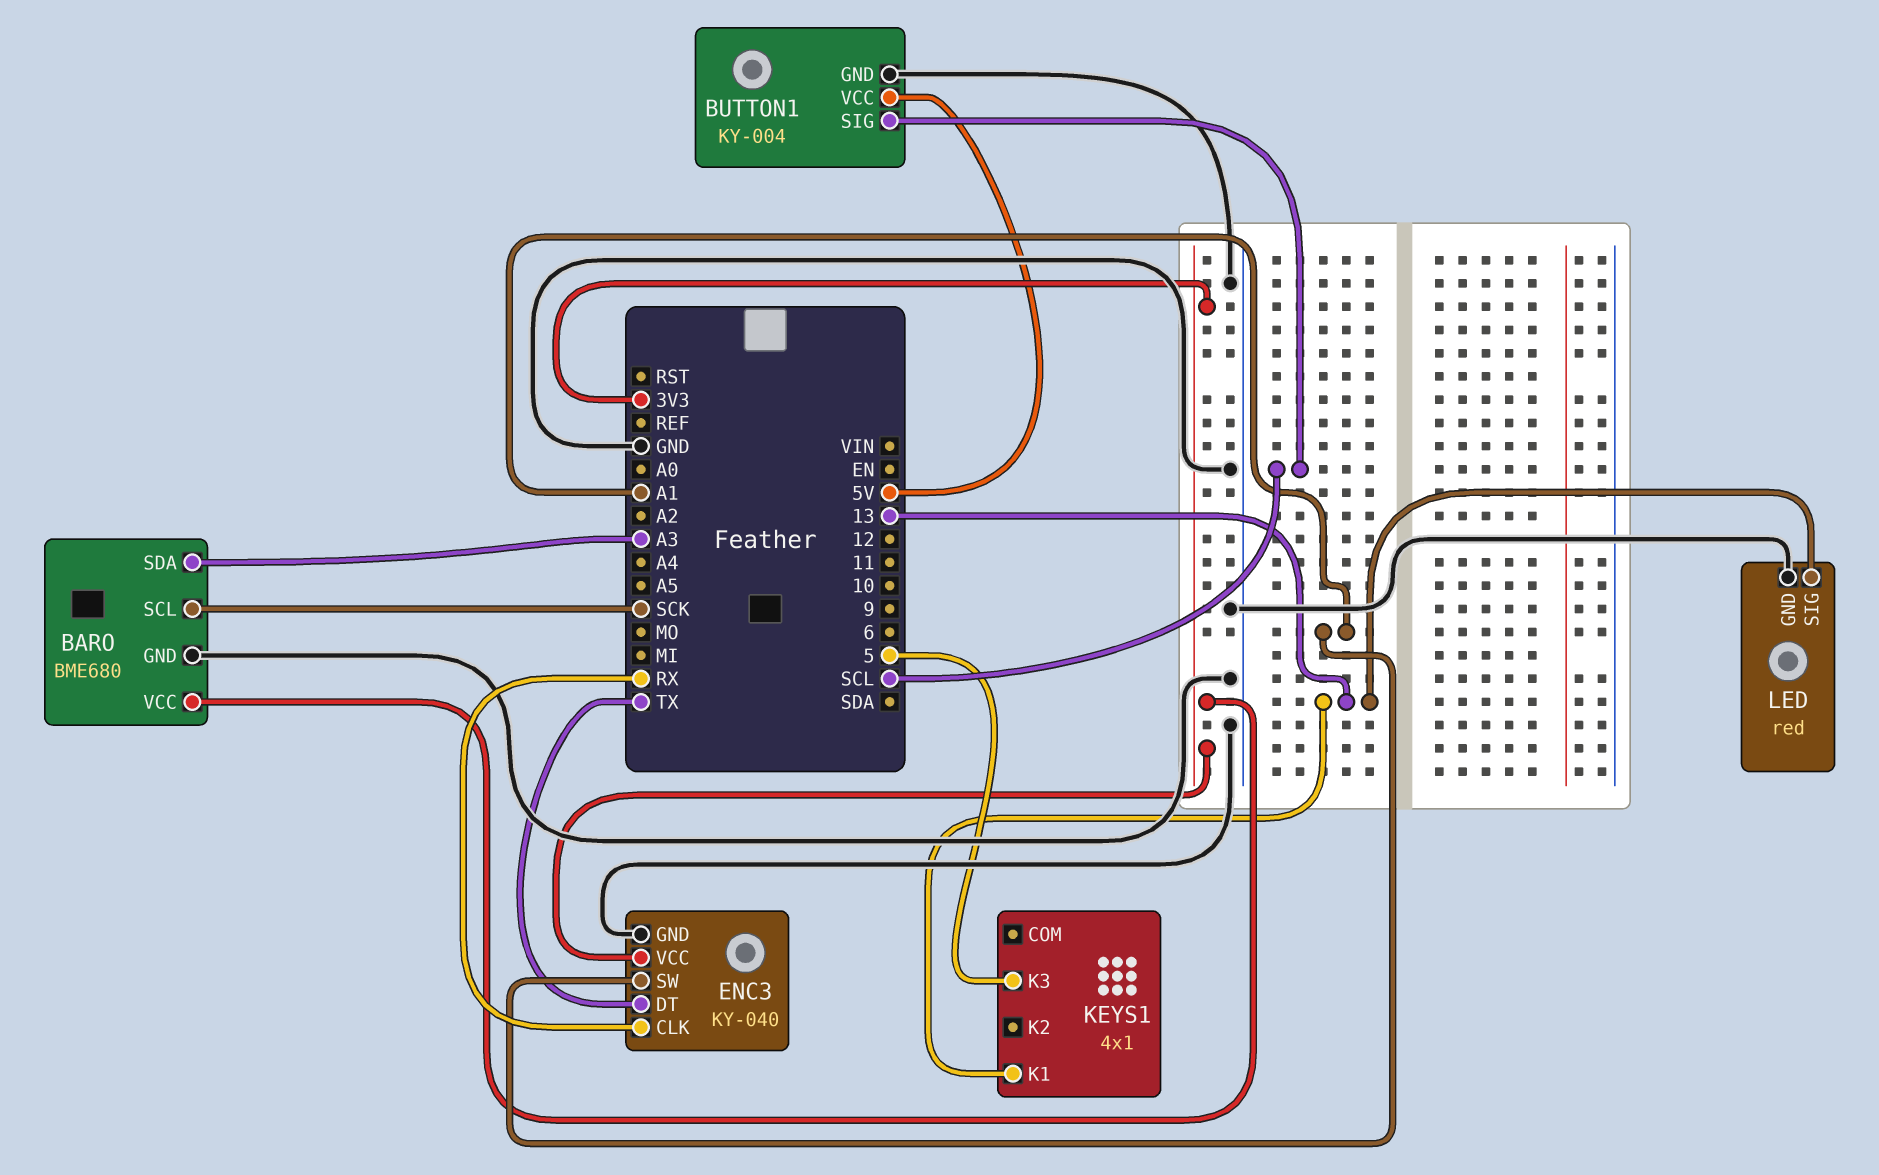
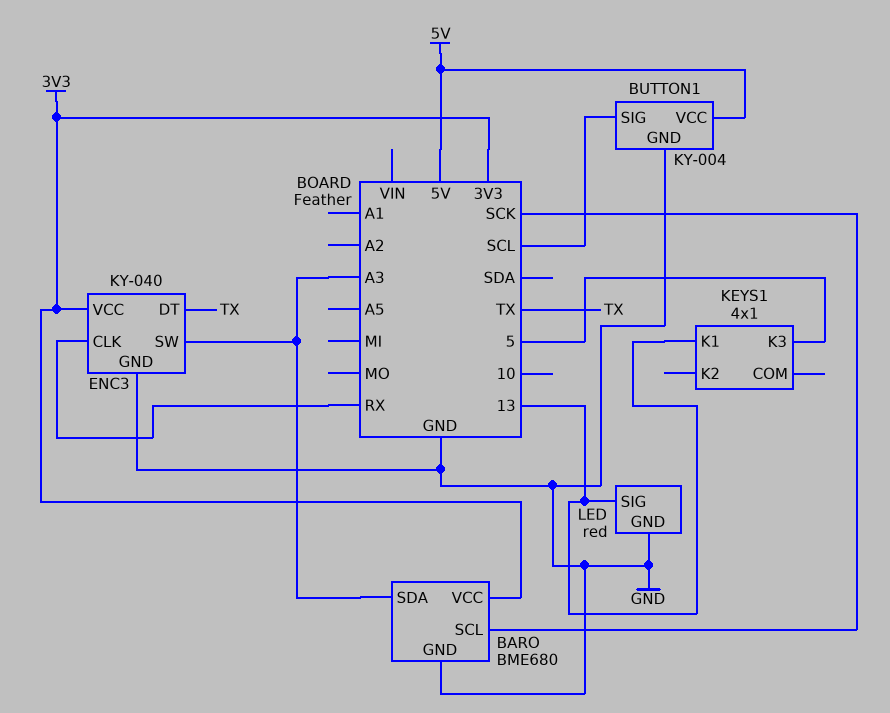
ENC3 pin SW: A1 -> A3

